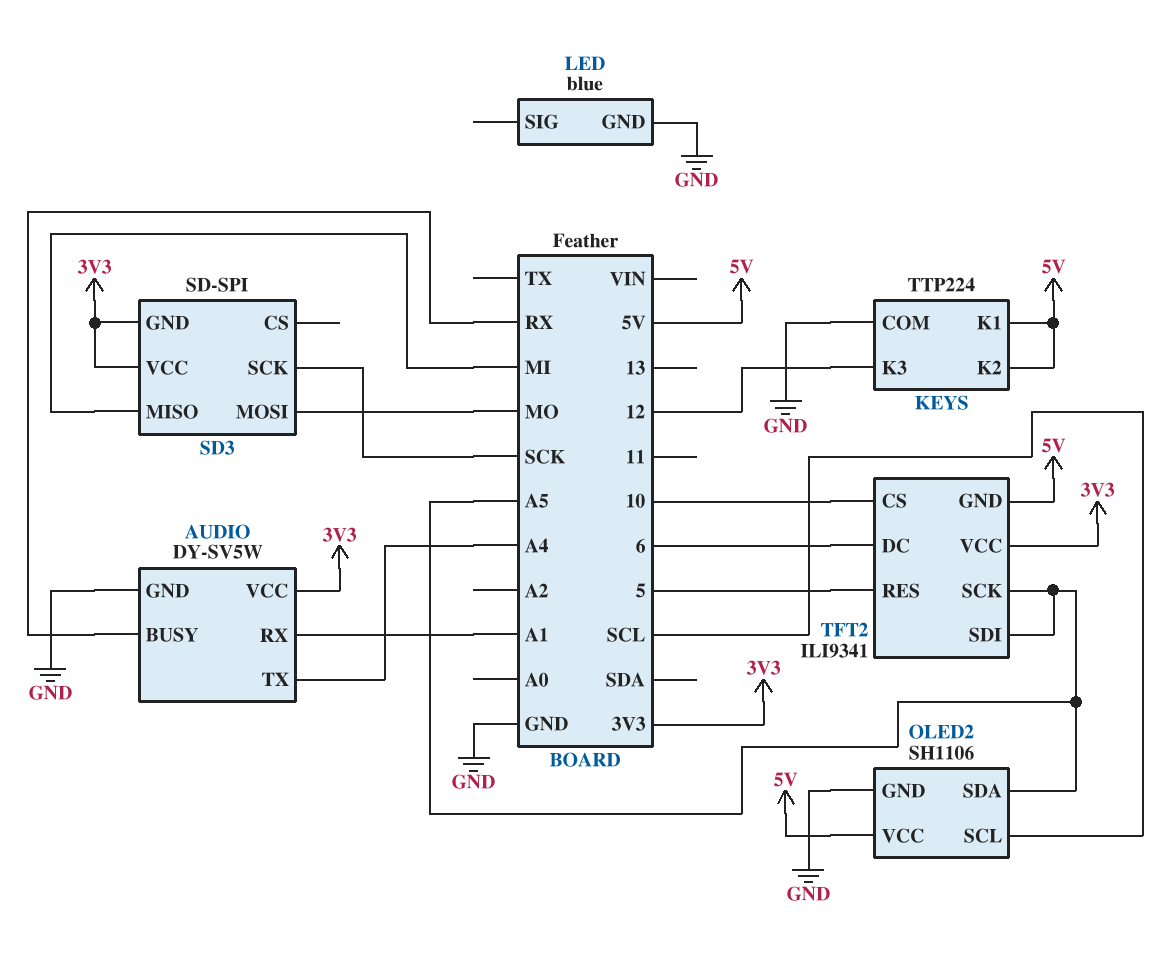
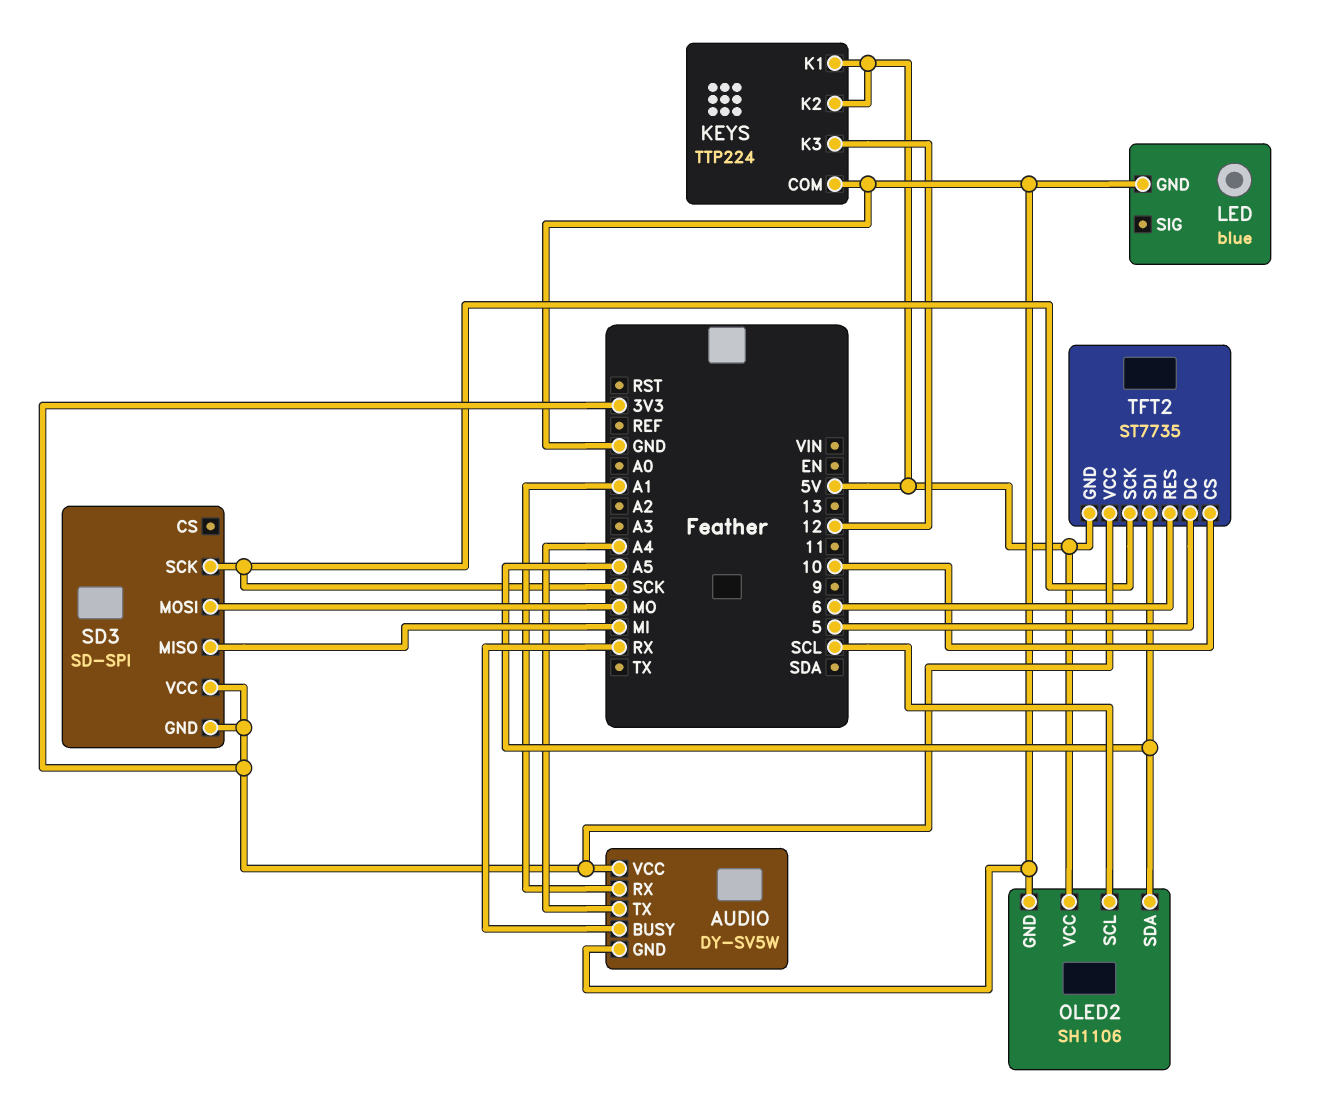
TFT2: ILI9341 -> ST7735
TFT2 pin DC: 6 -> 5
TFT2 pin RES: 5 -> 6
TFT2 pin SCK: A5 -> SCK

